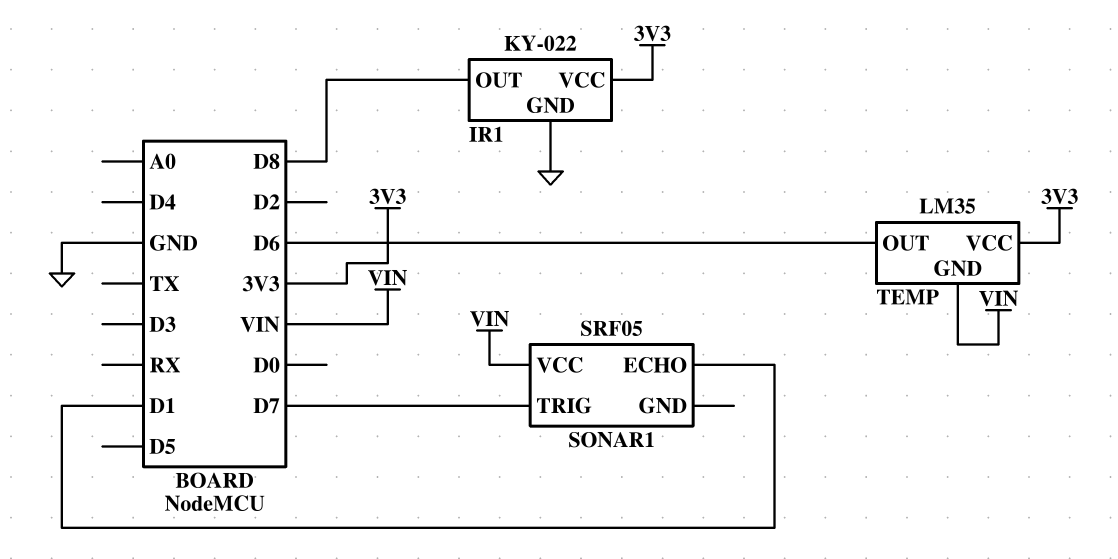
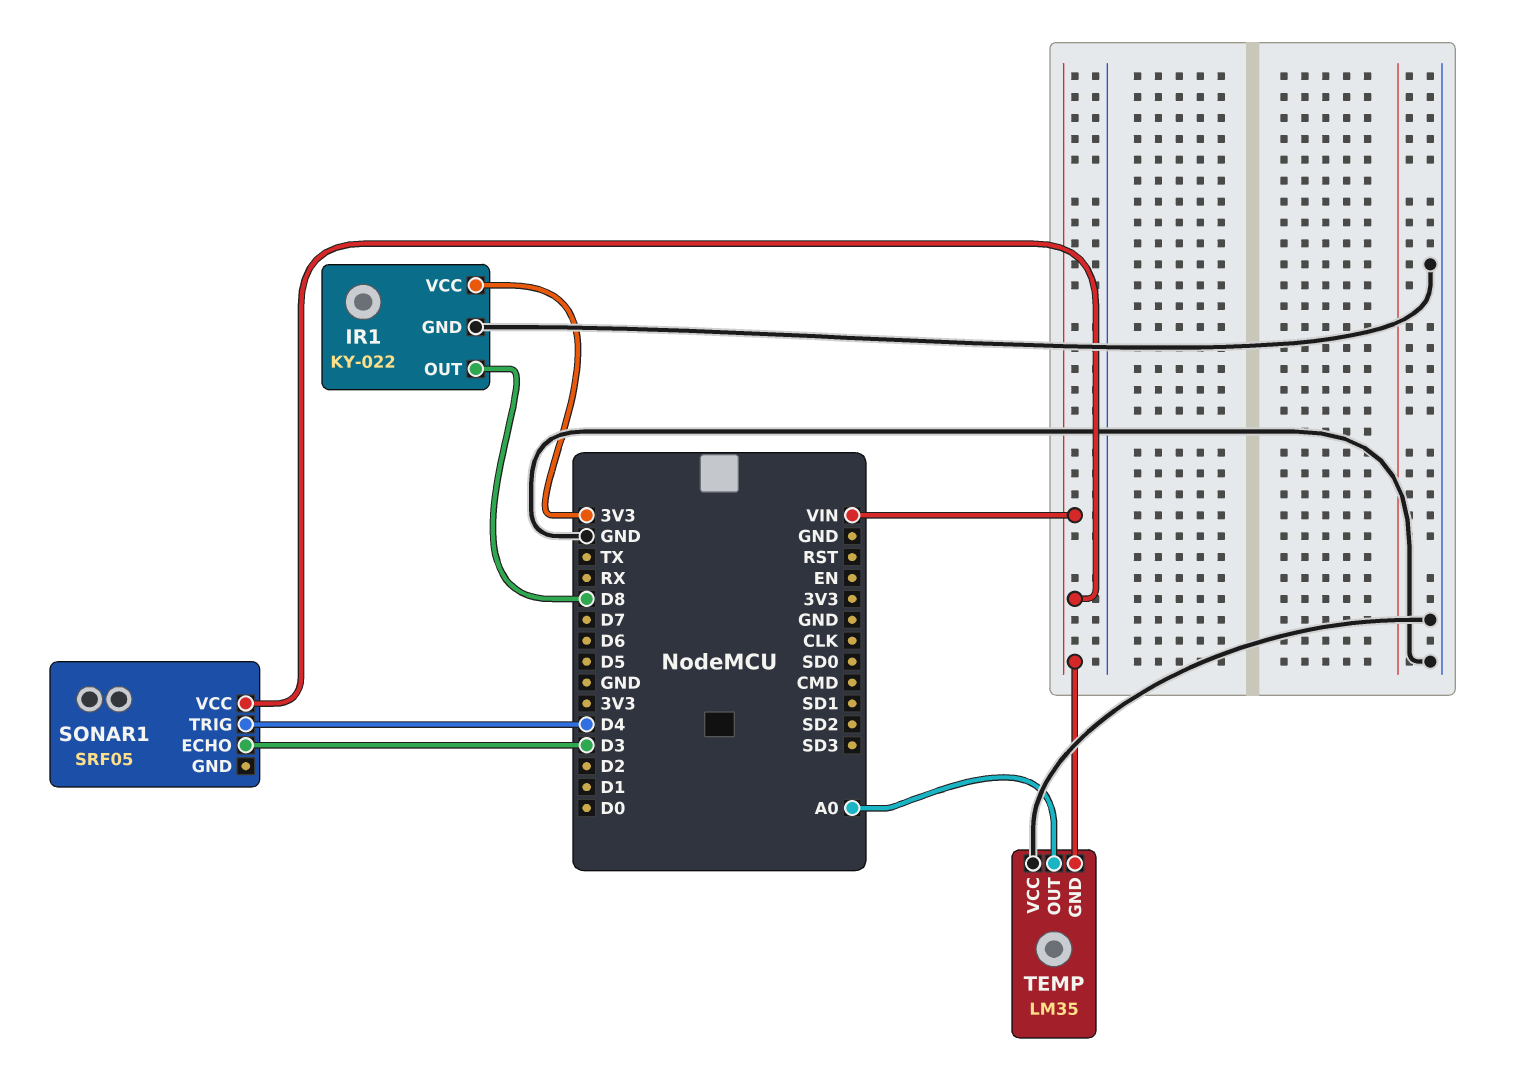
SONAR1 pin ECHO: D1 -> D3
SONAR1 pin TRIG: D7 -> D4
TEMP pin OUT: D6 -> A0
TEMP pin VCC: 3V3 -> GND

